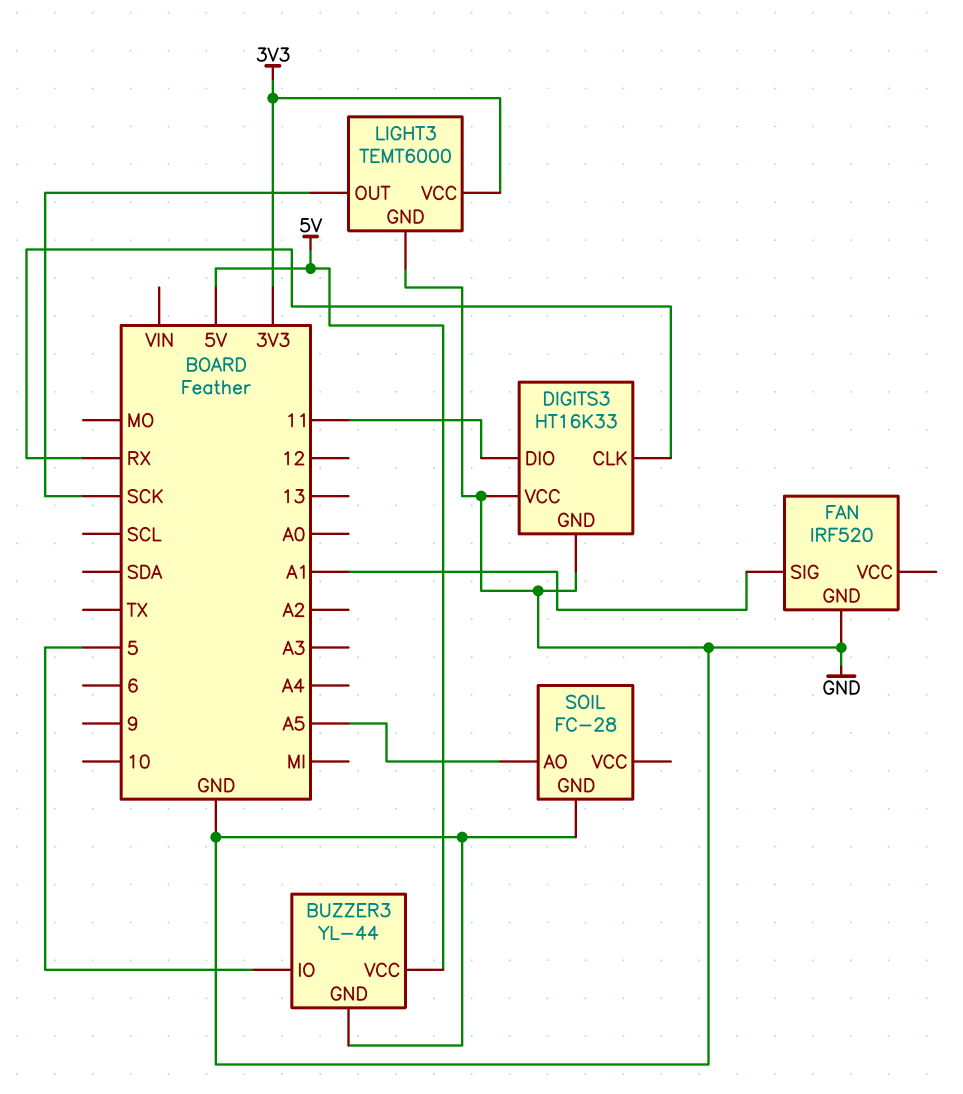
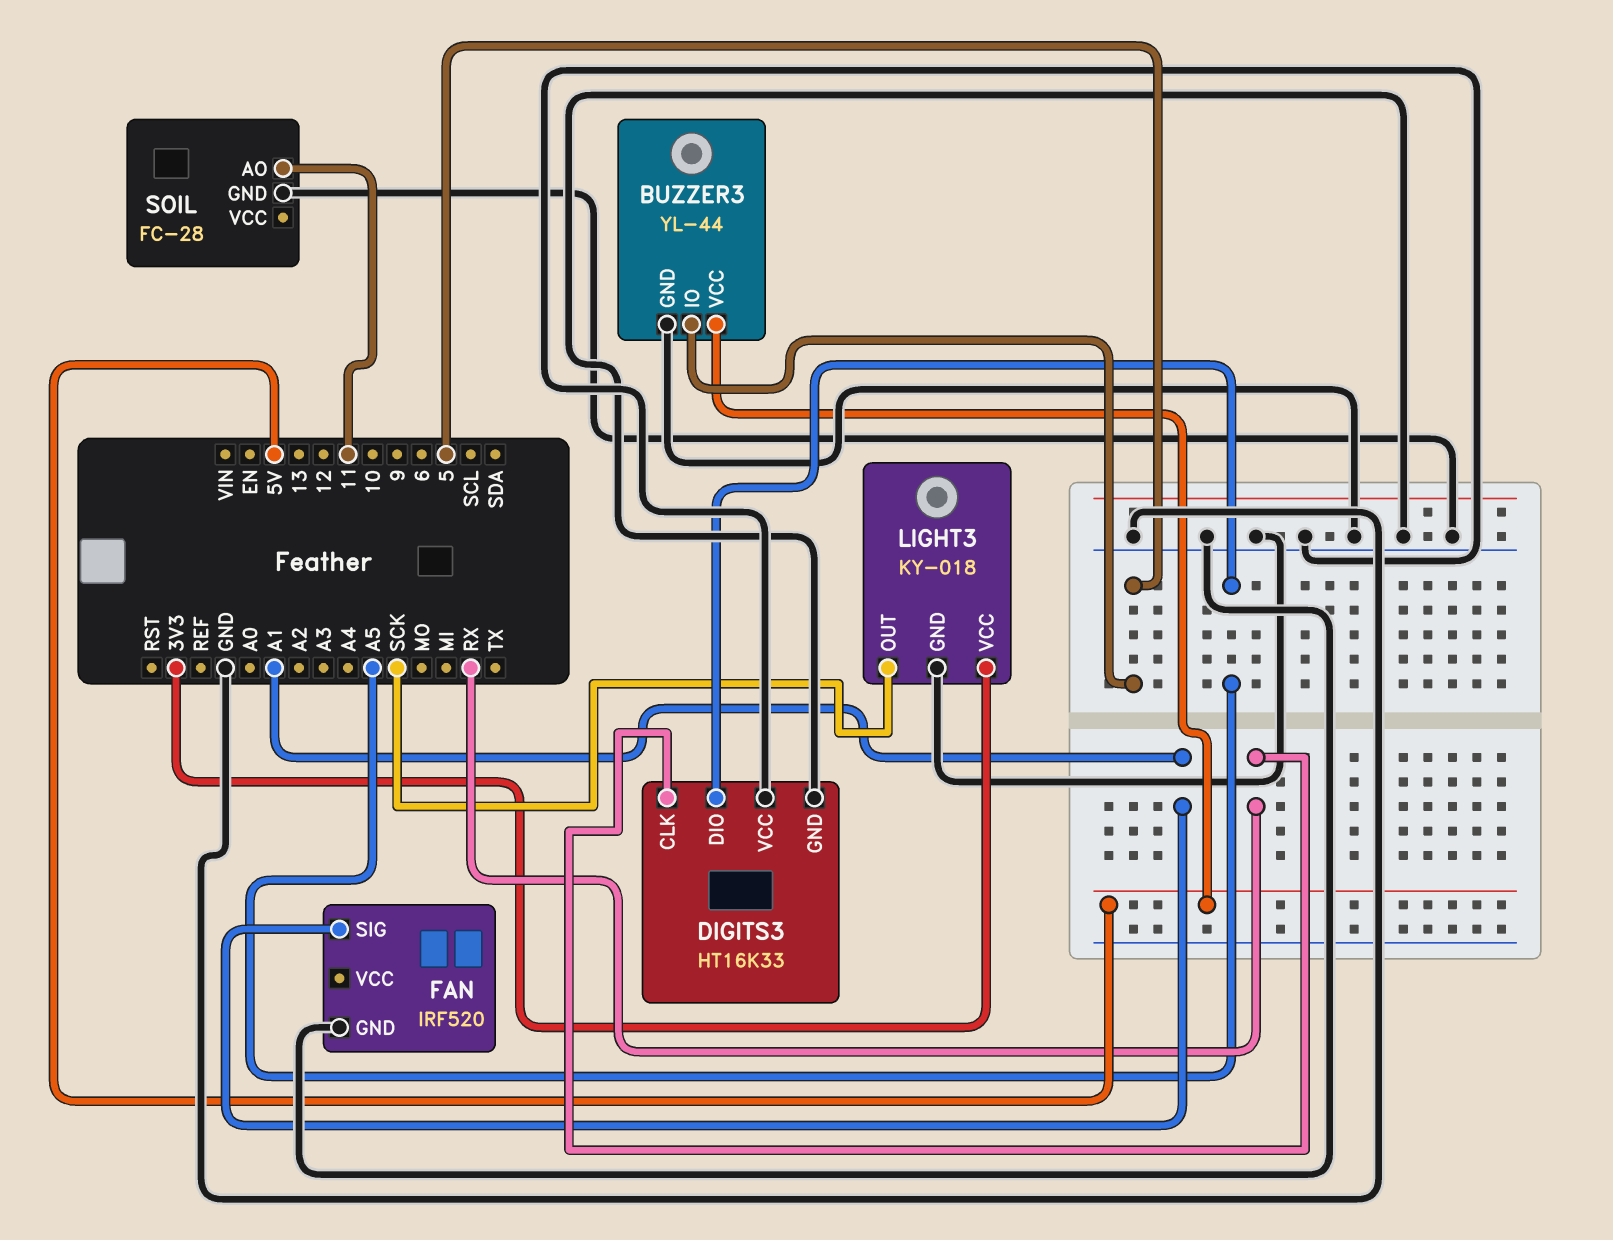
DIGITS3 pin DIO: 11 -> A5
LIGHT3: TEMT6000 -> KY-018
SOIL pin AO: A5 -> 11

